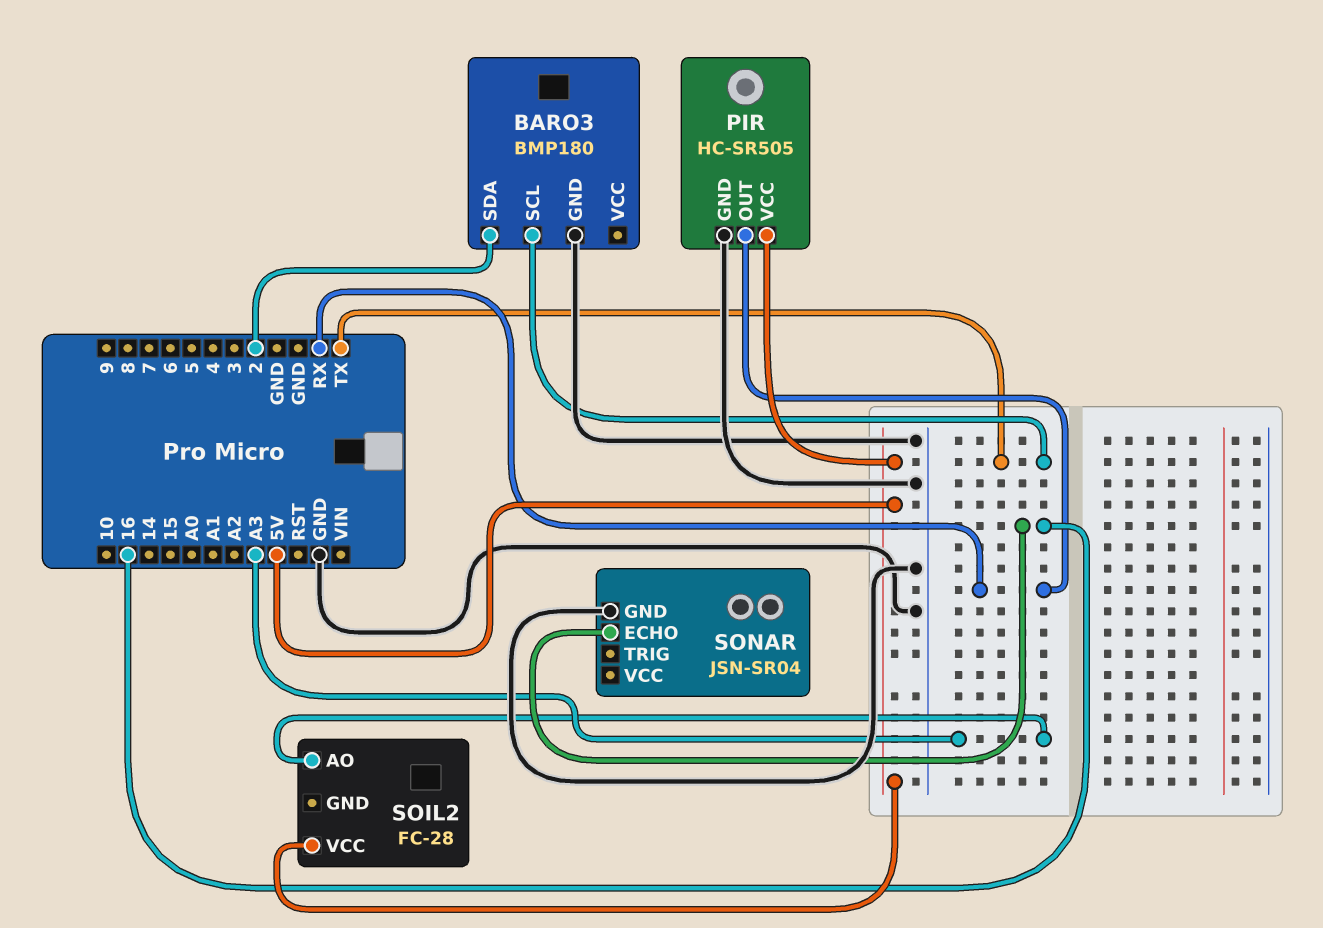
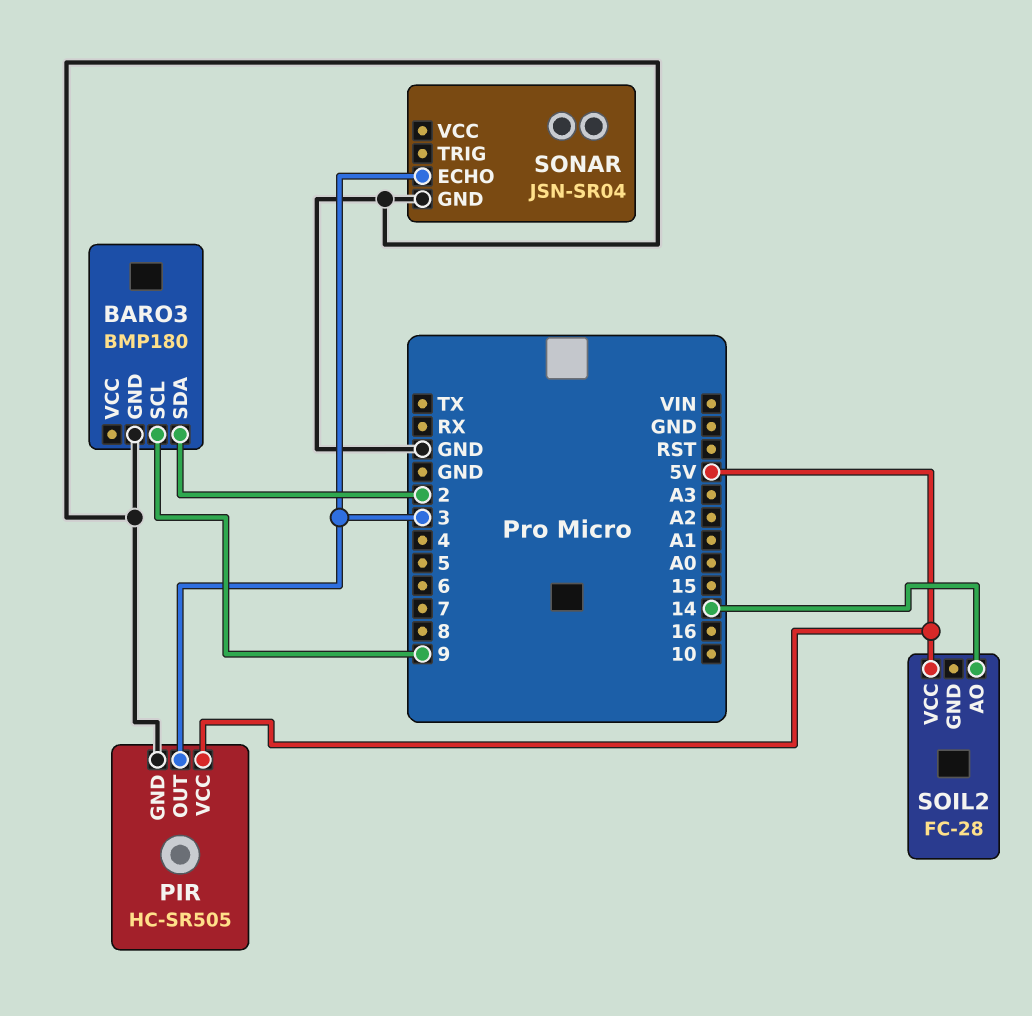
BARO3 pin SCL: TX -> 9
PIR pin OUT: RX -> 3
SOIL2 pin AO: A3 -> 14
SONAR pin ECHO: 16 -> 3

